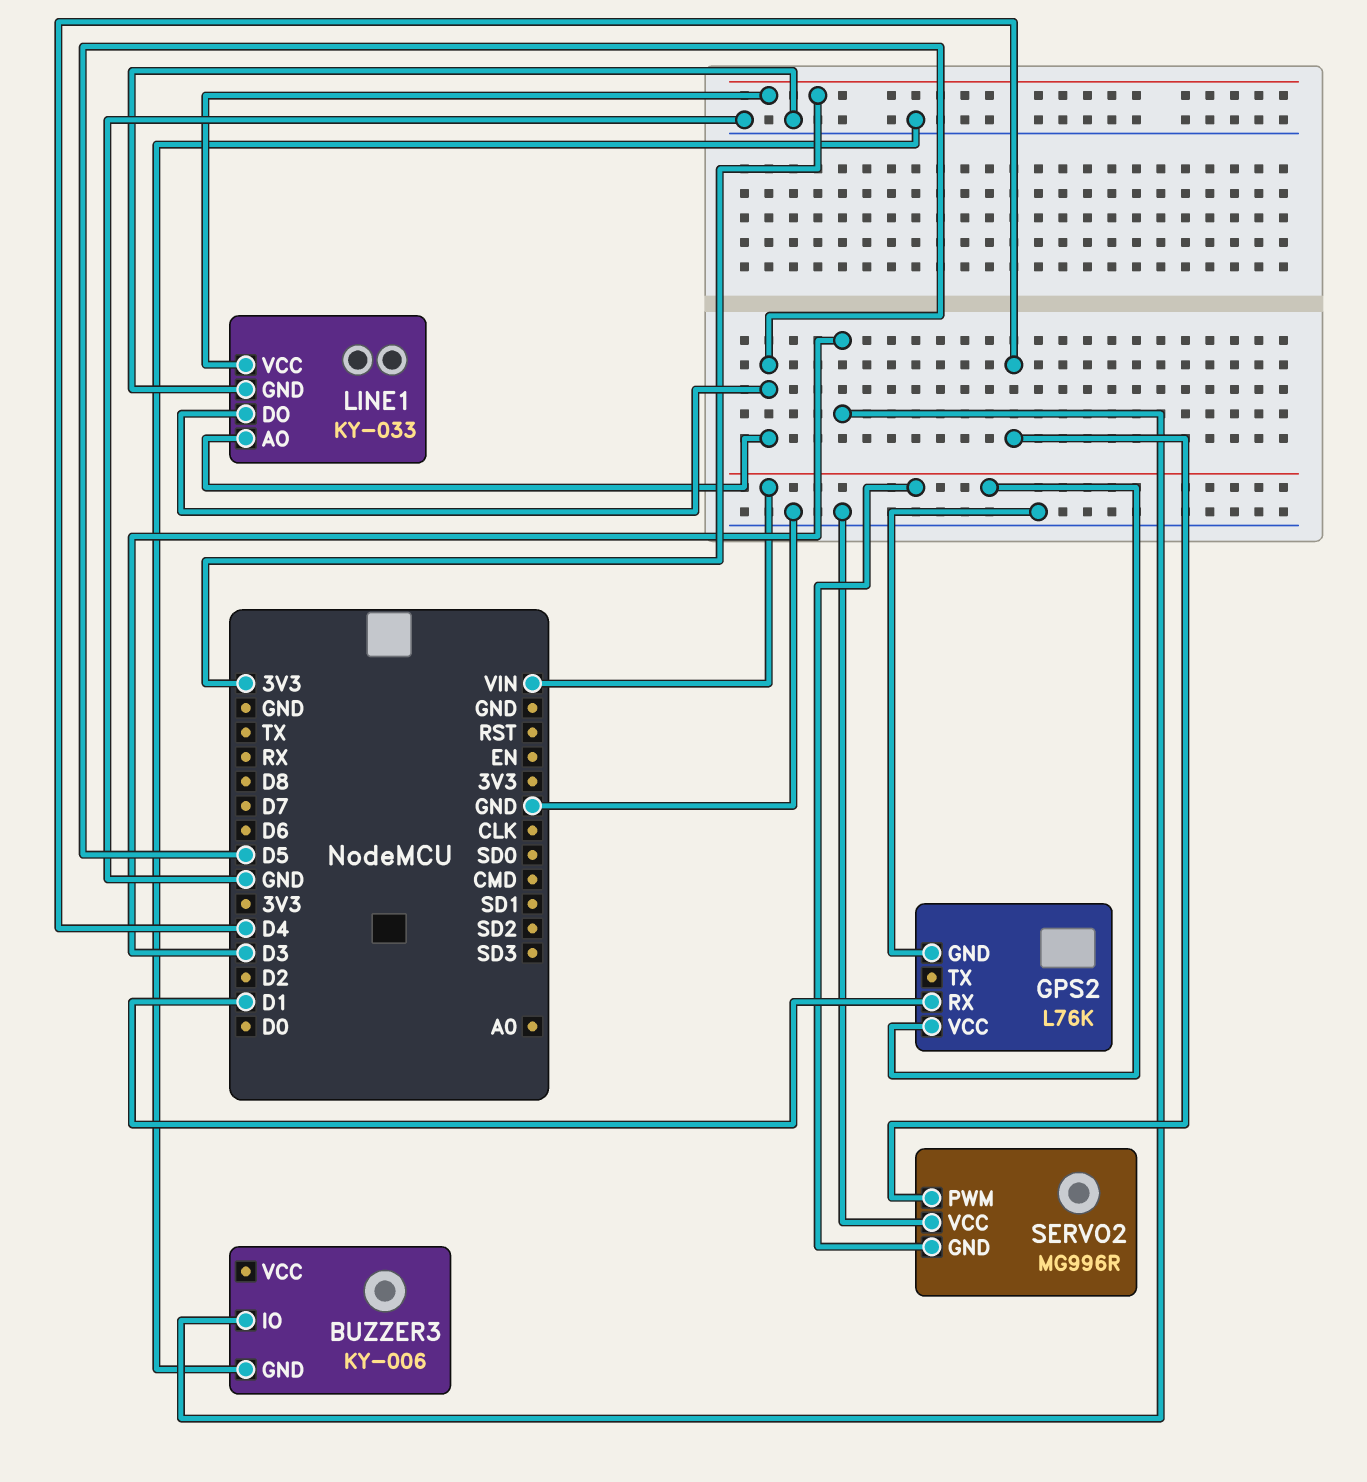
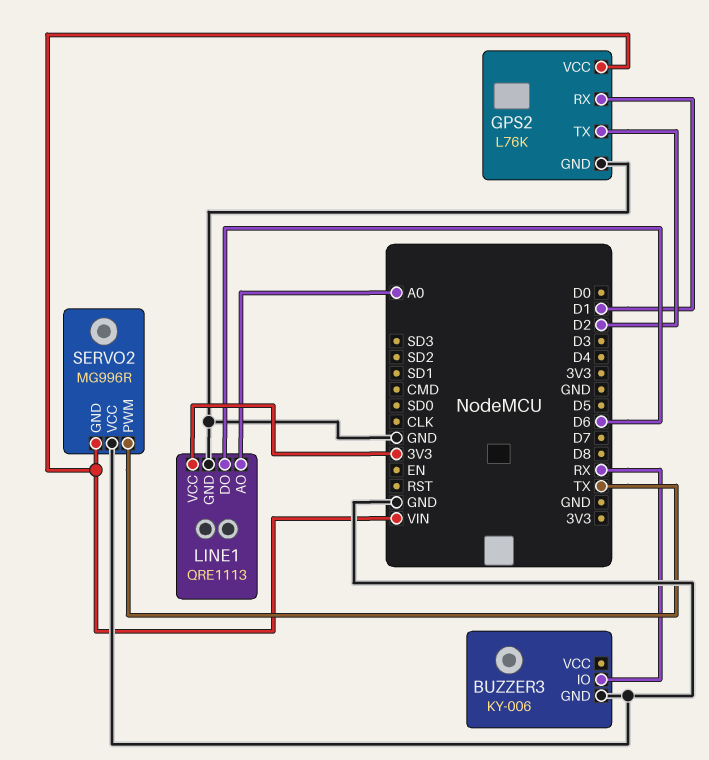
BUZZER3 pin IO: D3 -> RX
GPS2 pin TX: none -> D2
LINE1: KY-033 -> QRE1113
LINE1 pin AO: D5 -> A0
LINE1 pin DO: D5 -> D6
SERVO2 pin PWM: D4 -> TX

